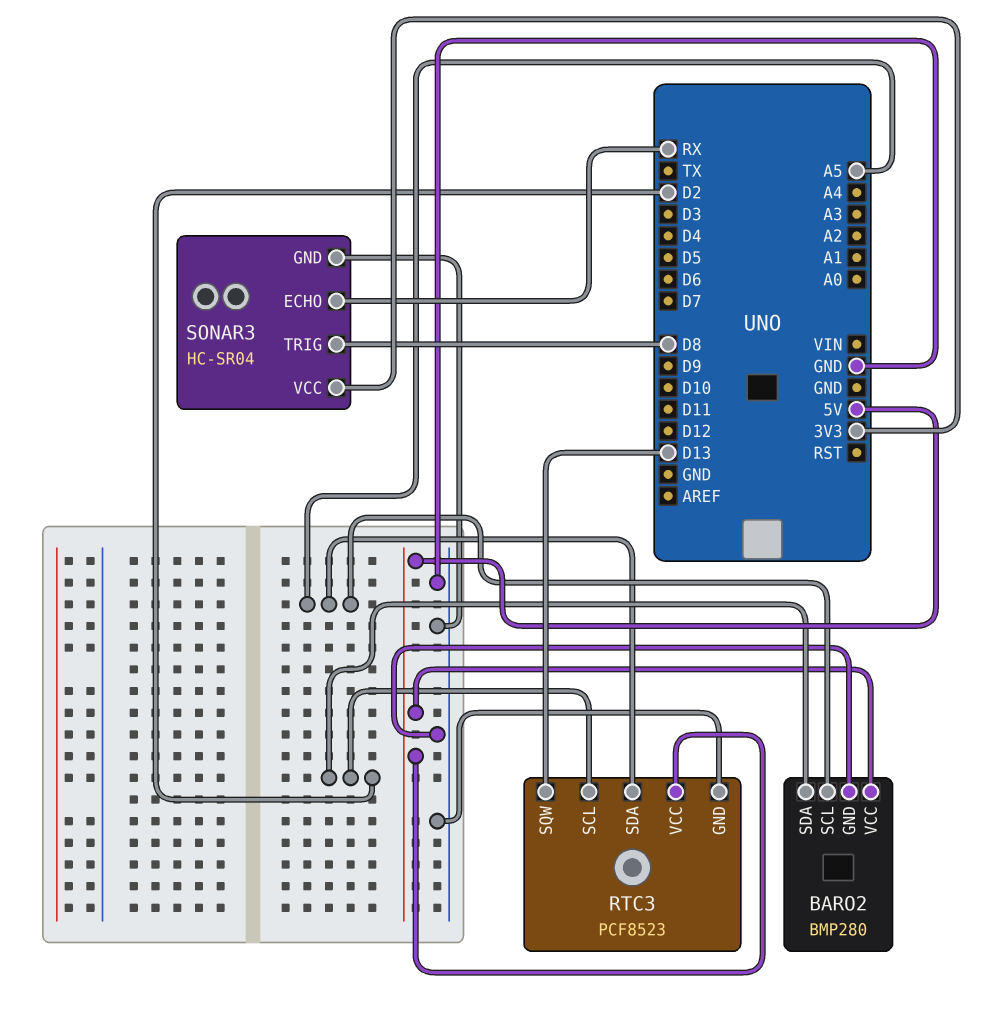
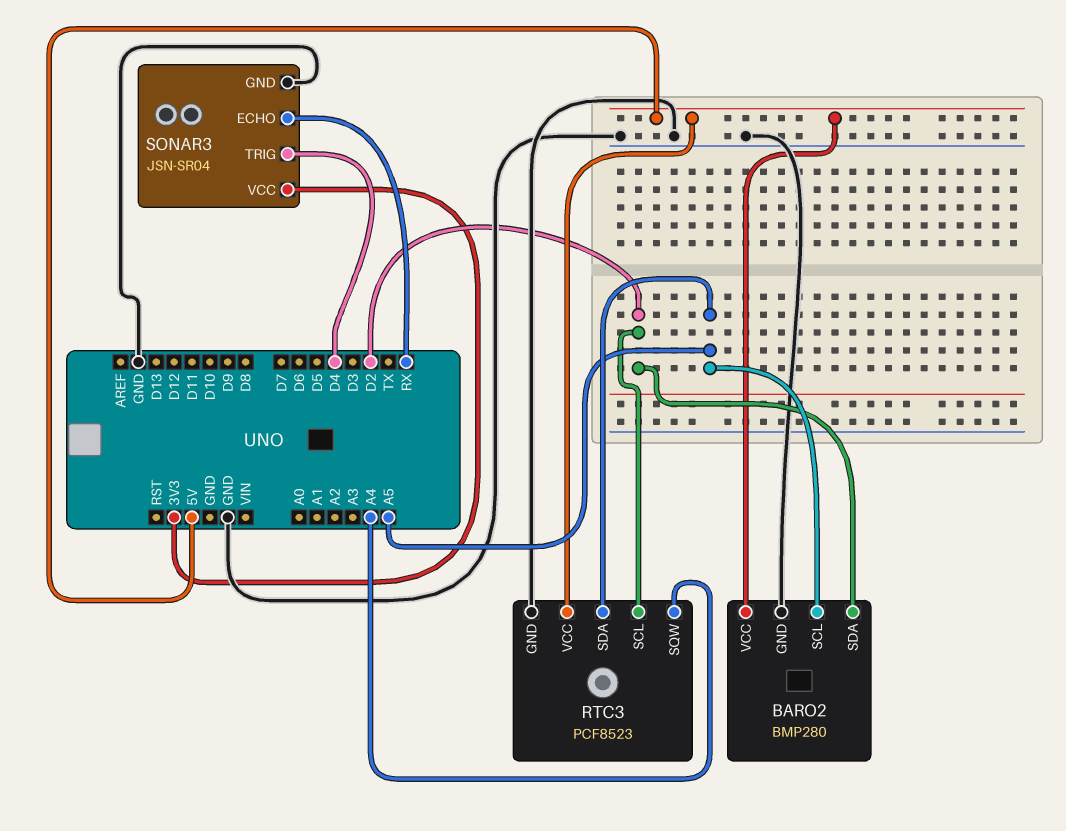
RTC3 pin SQW: D13 -> A4
SONAR3: HC-SR04 -> JSN-SR04
SONAR3 pin TRIG: D8 -> D4

